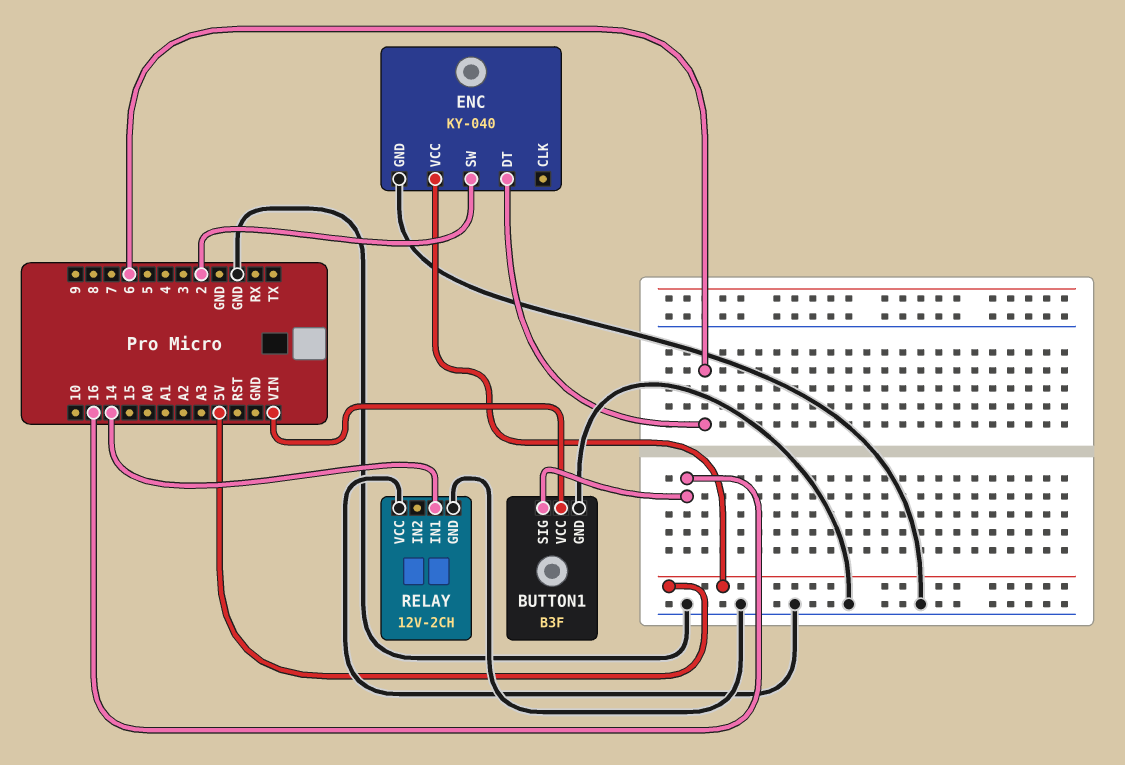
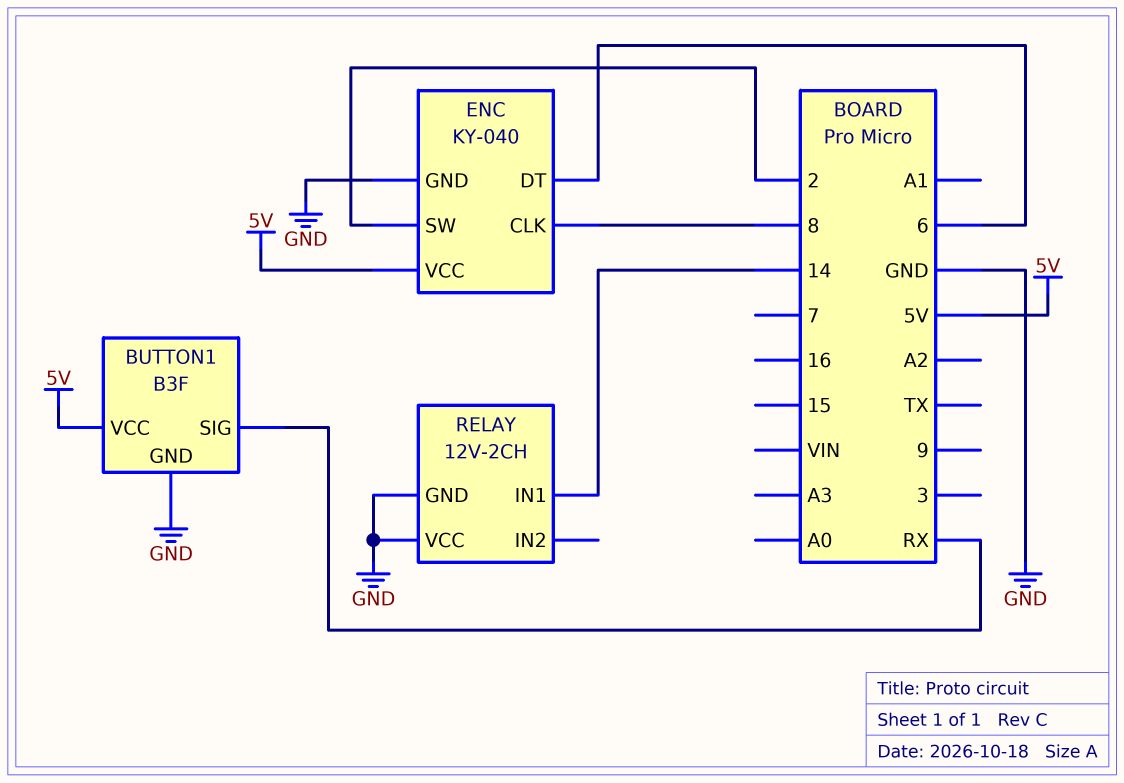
BUTTON1 pin SIG: 16 -> RX
BUTTON1 pin VCC: VIN -> 5V
ENC pin CLK: none -> 8

